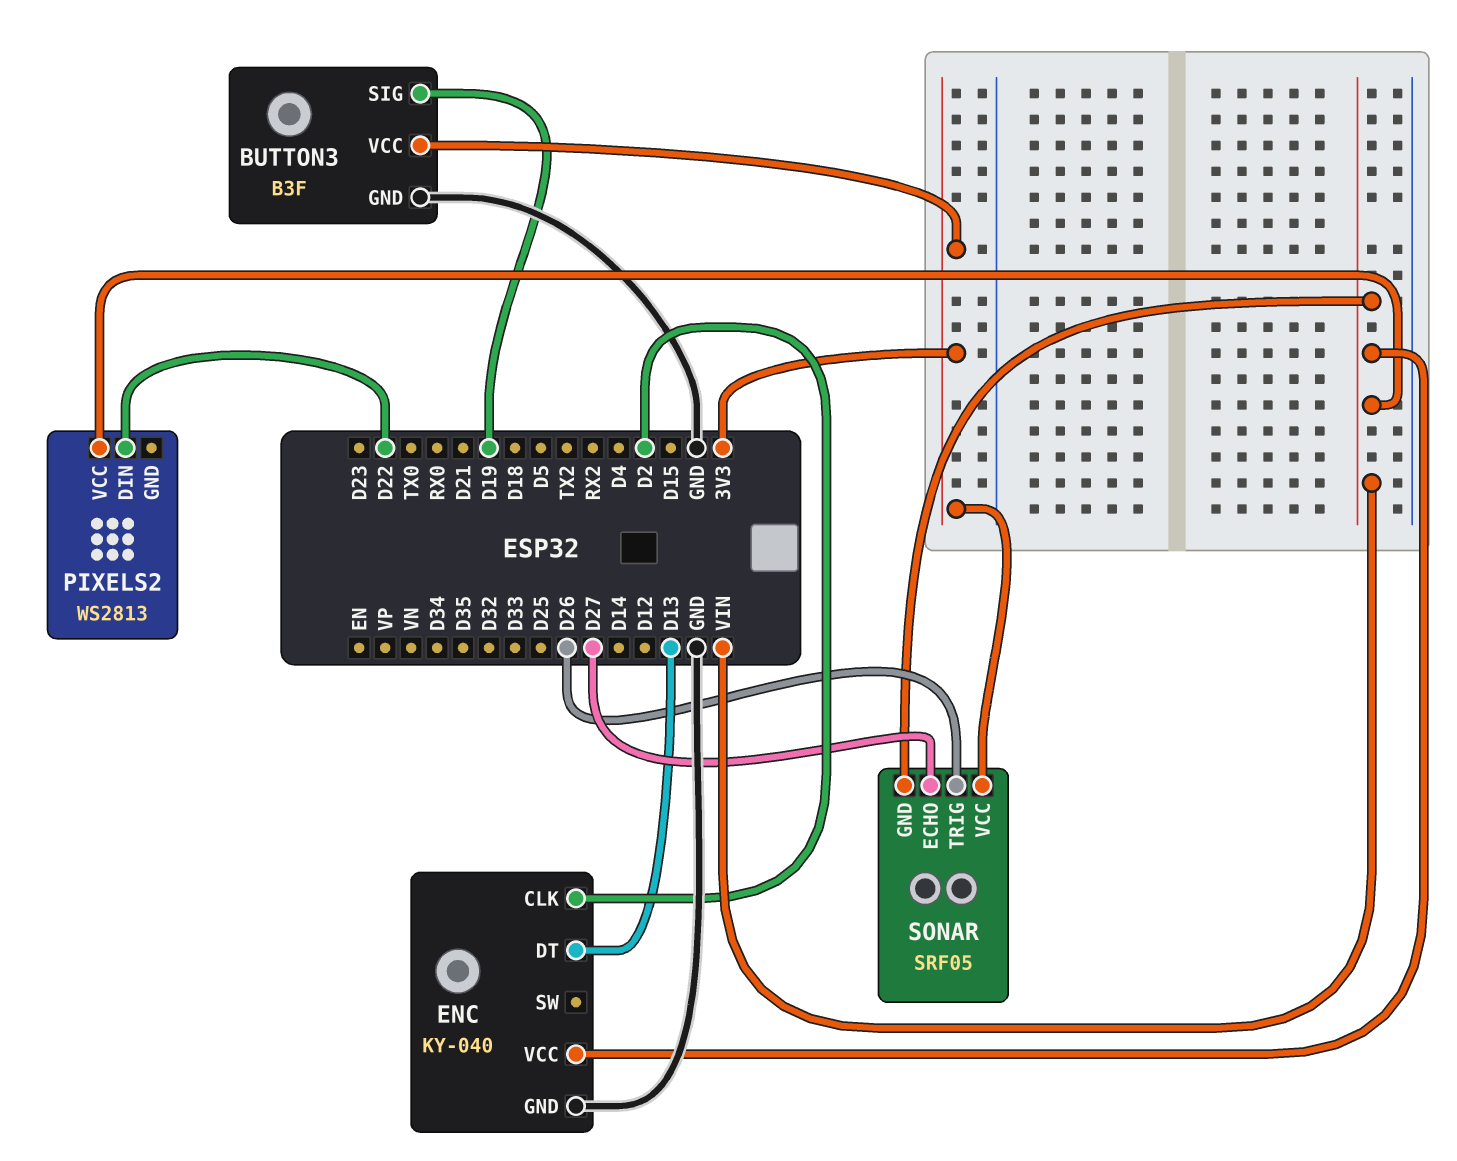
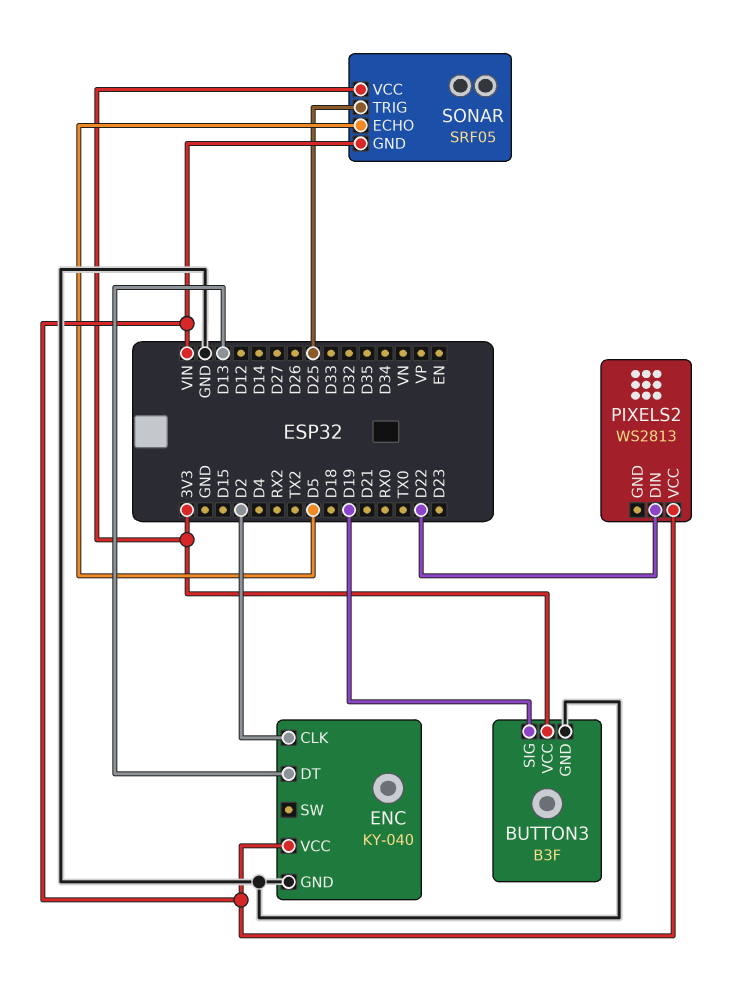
SONAR pin ECHO: D27 -> D5
SONAR pin TRIG: D26 -> D25

